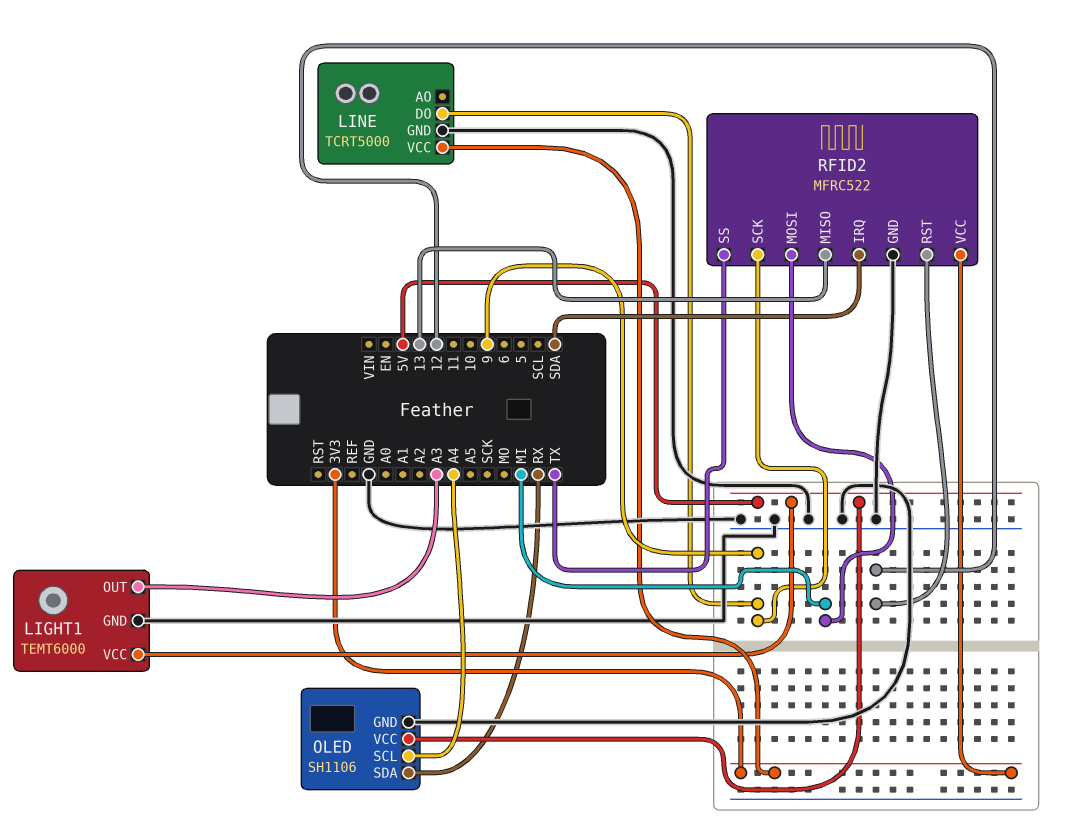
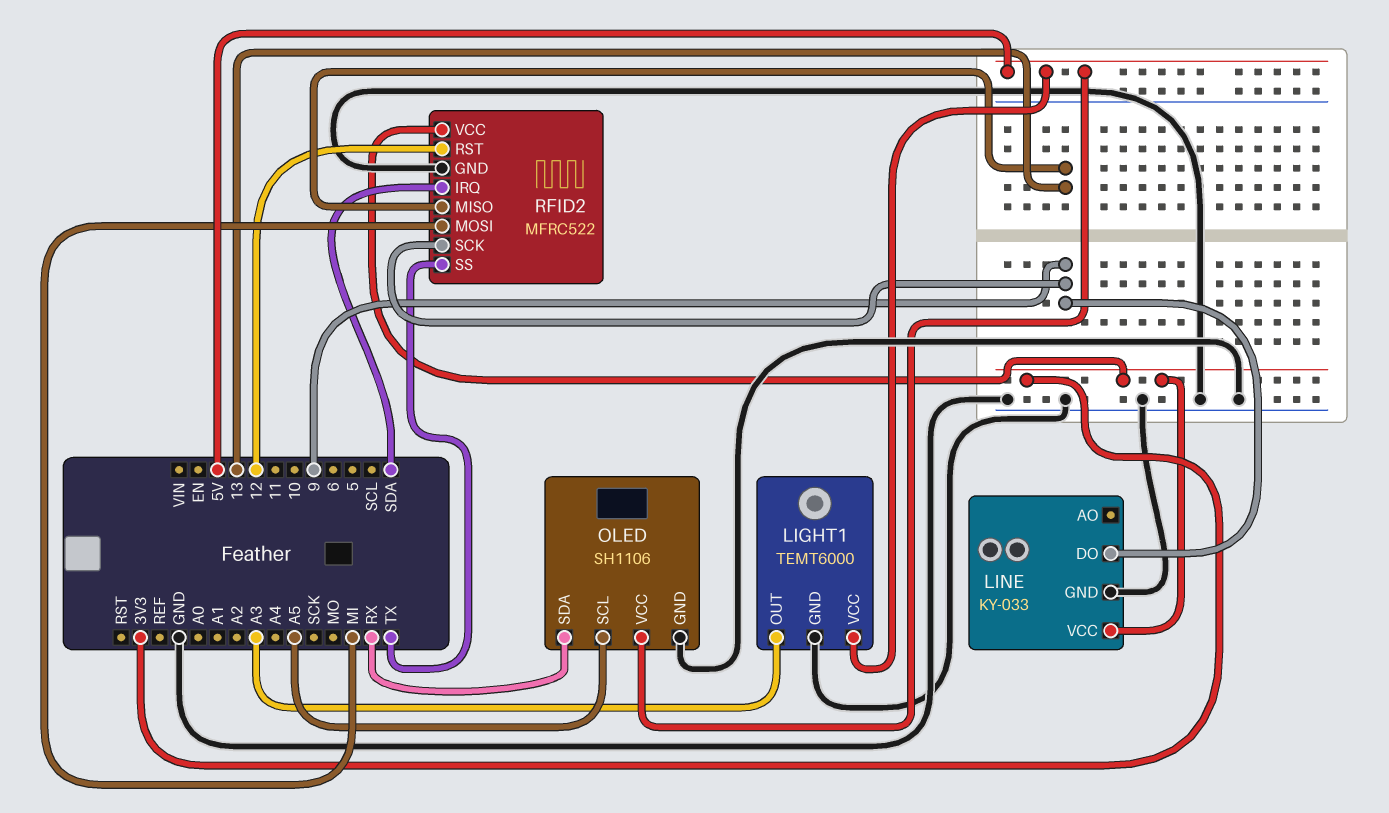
LINE: TCRT5000 -> KY-033
OLED pin SCL: A4 -> A5

